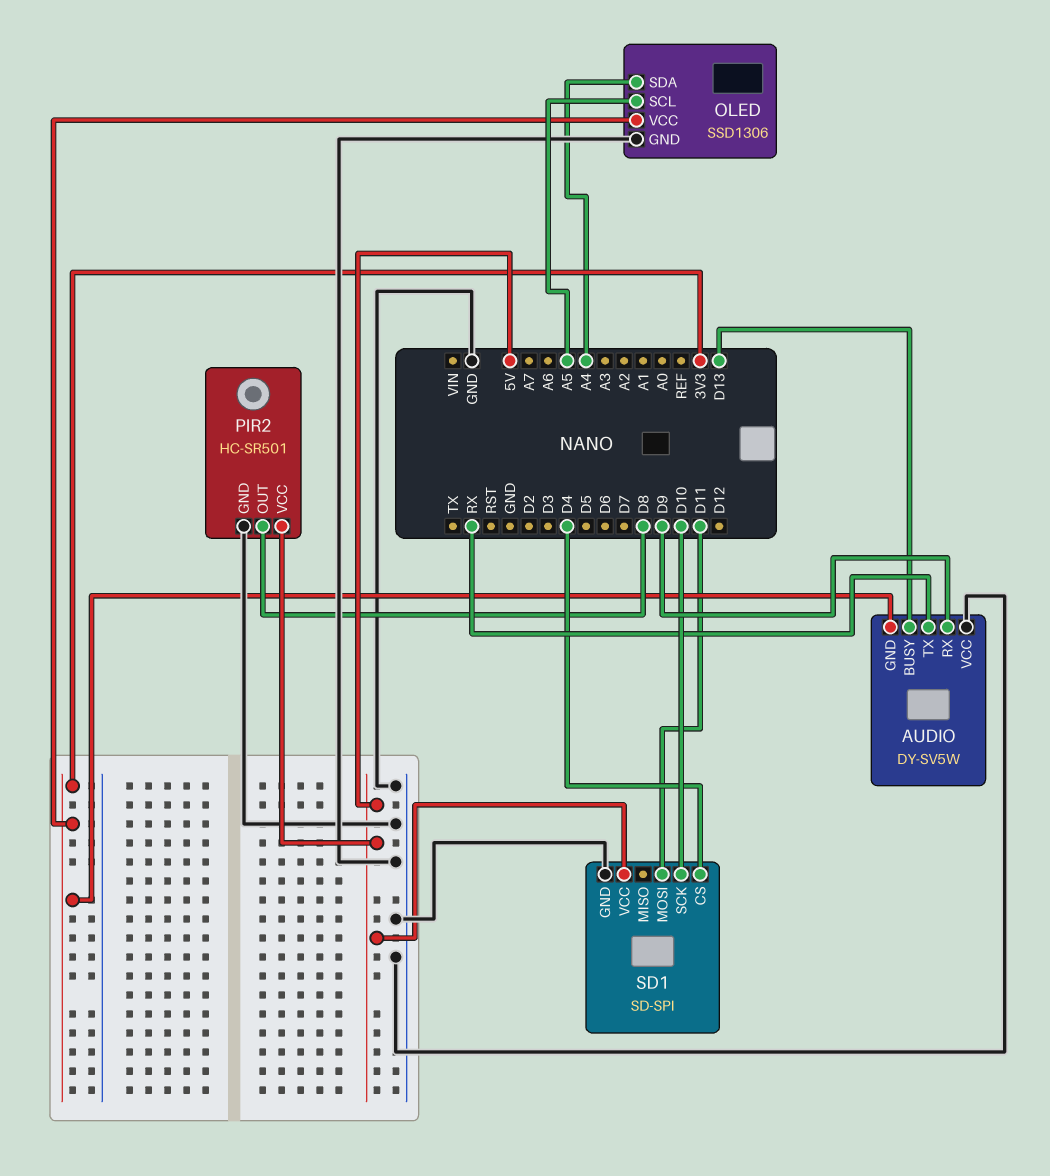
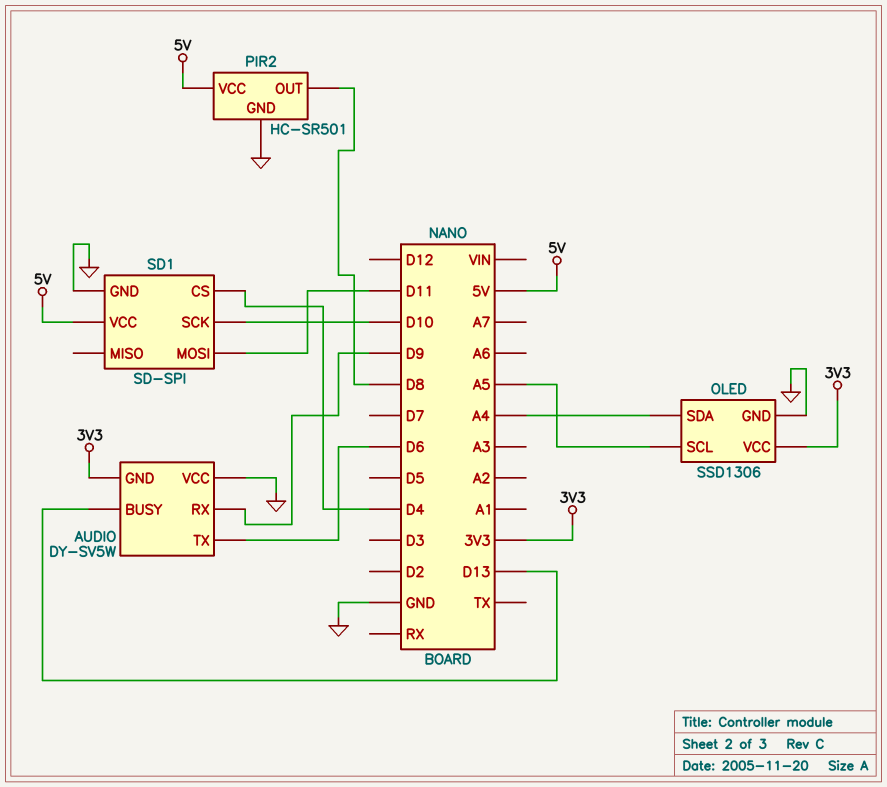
AUDIO pin TX: RX -> D6

